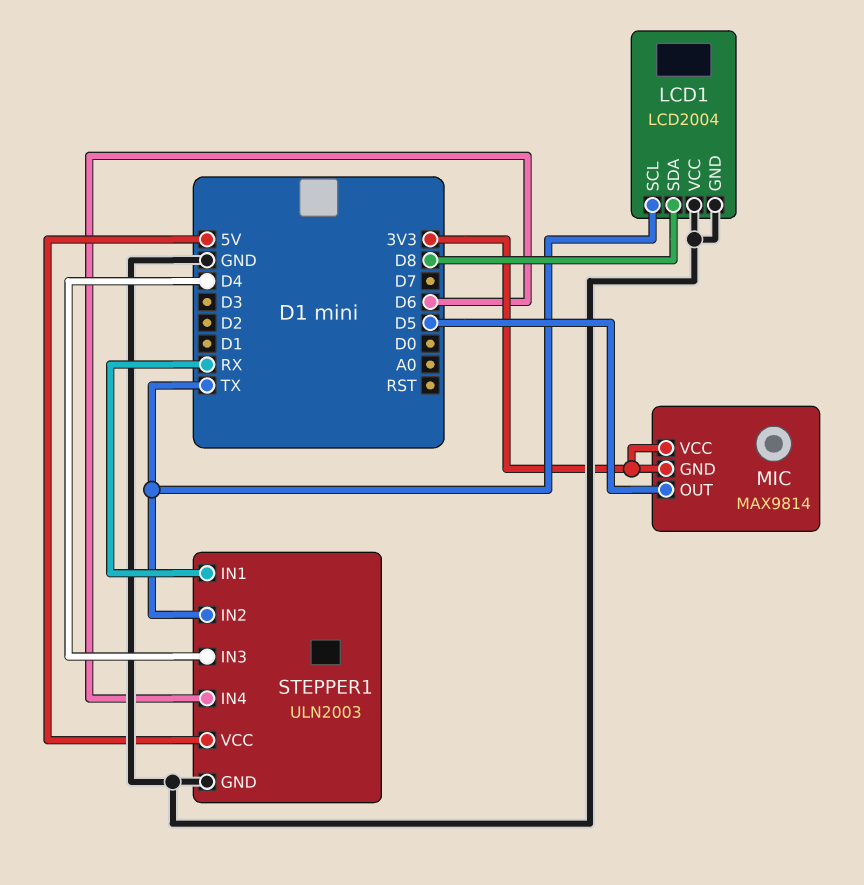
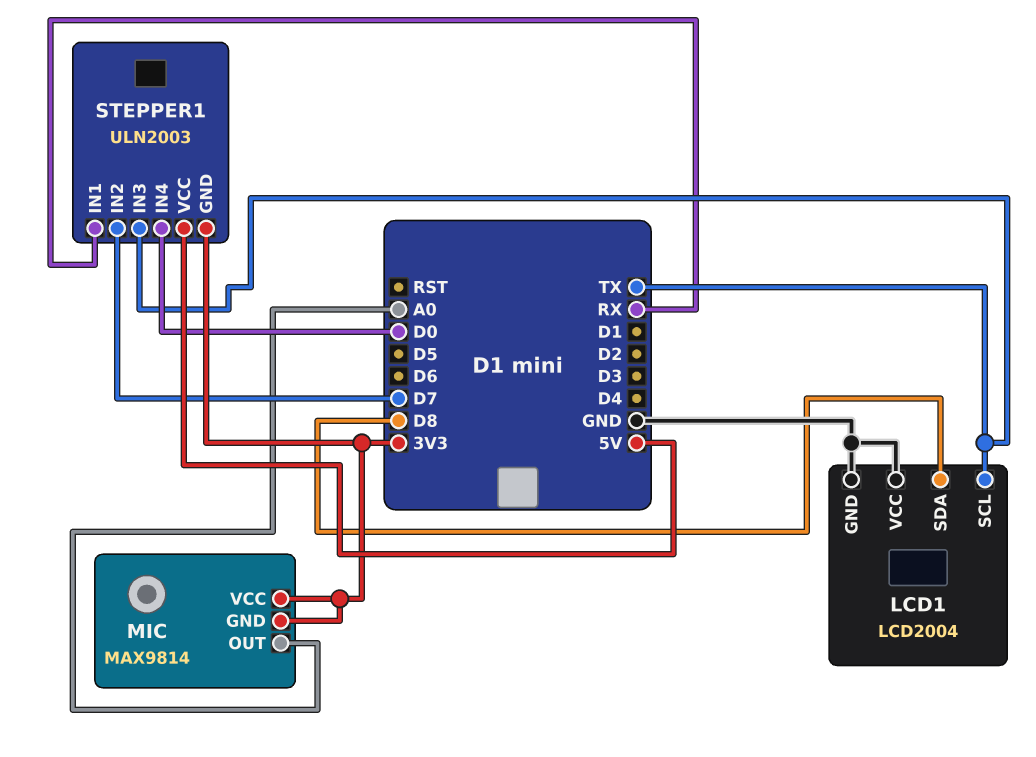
MIC pin OUT: D5 -> A0
STEPPER1 pin GND: GND -> 3V3
STEPPER1 pin IN2: TX -> D7
STEPPER1 pin IN3: D4 -> TX
STEPPER1 pin IN4: D6 -> D0

